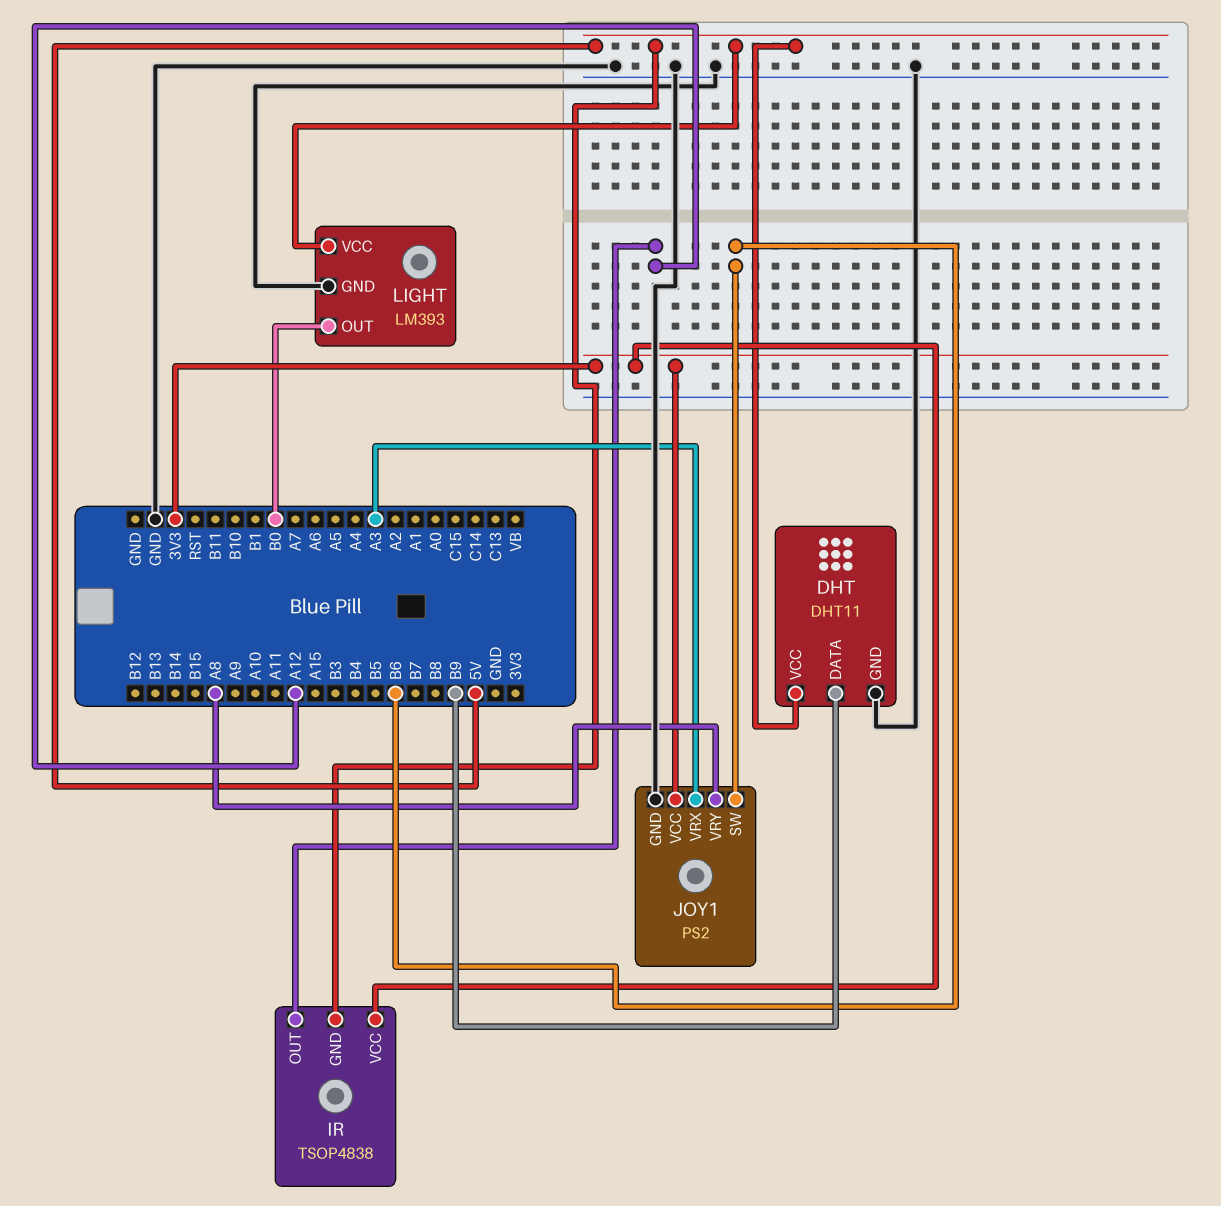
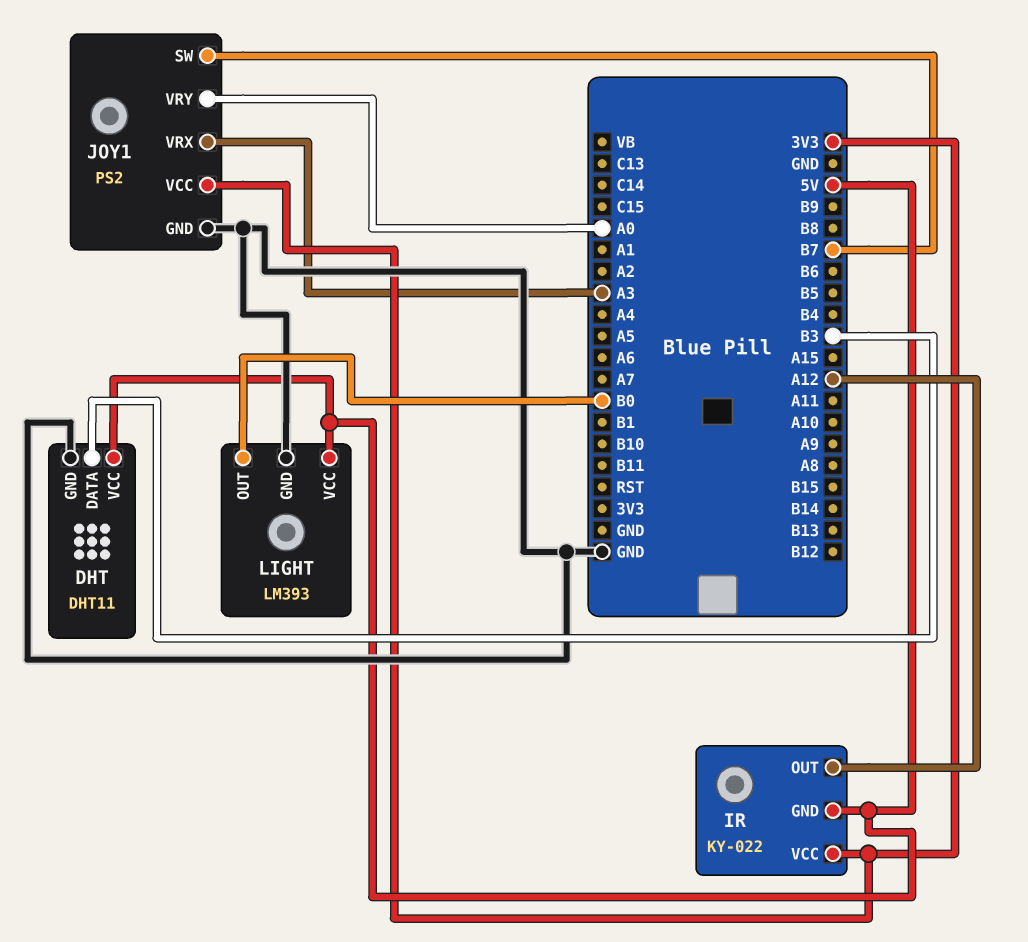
DHT pin DATA: B9 -> B3
IR: TSOP4838 -> KY-022
JOY1 pin SW: B6 -> B7
JOY1 pin VRY: A8 -> A0

